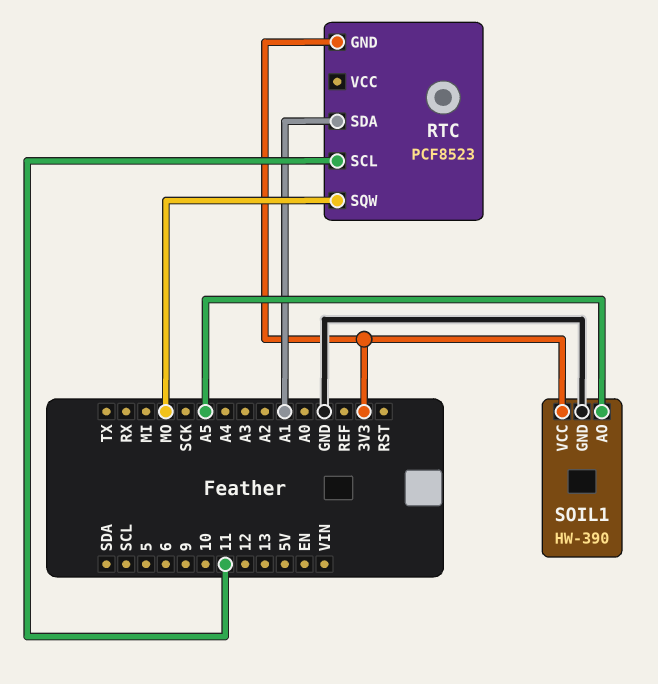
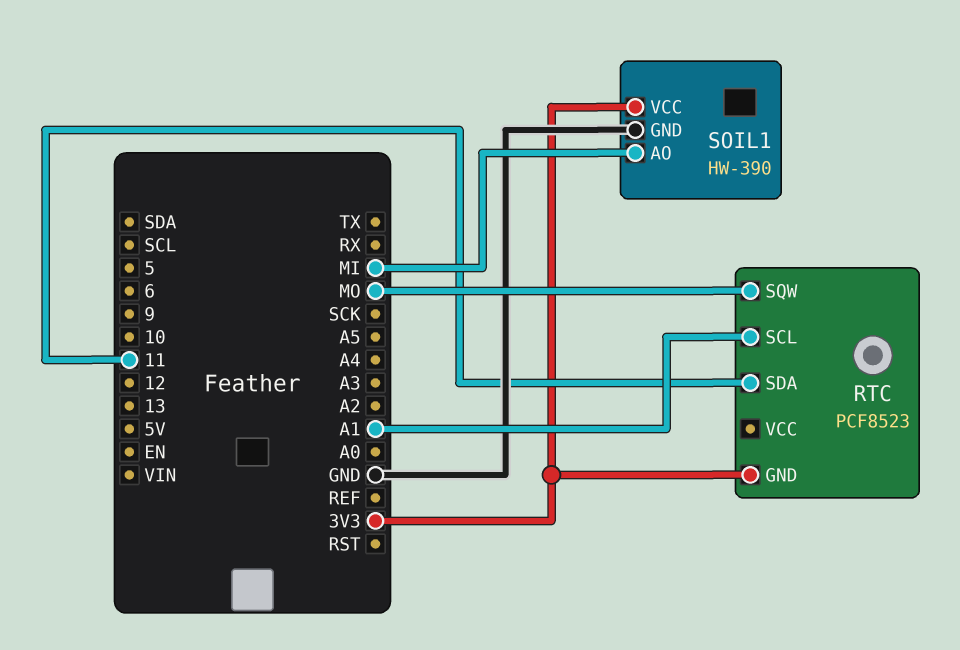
RTC pin SCL: 11 -> A1
RTC pin SDA: A1 -> 11
SOIL1 pin AO: A5 -> MI

